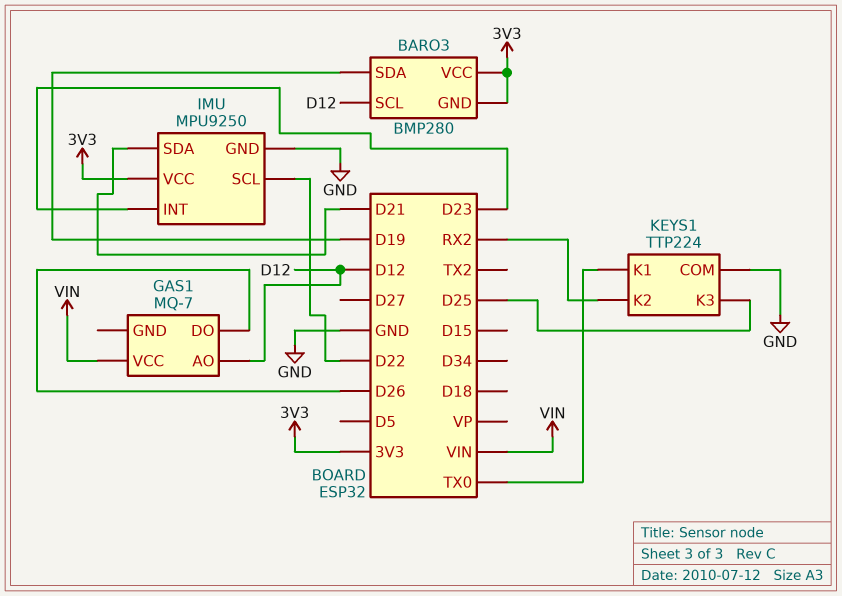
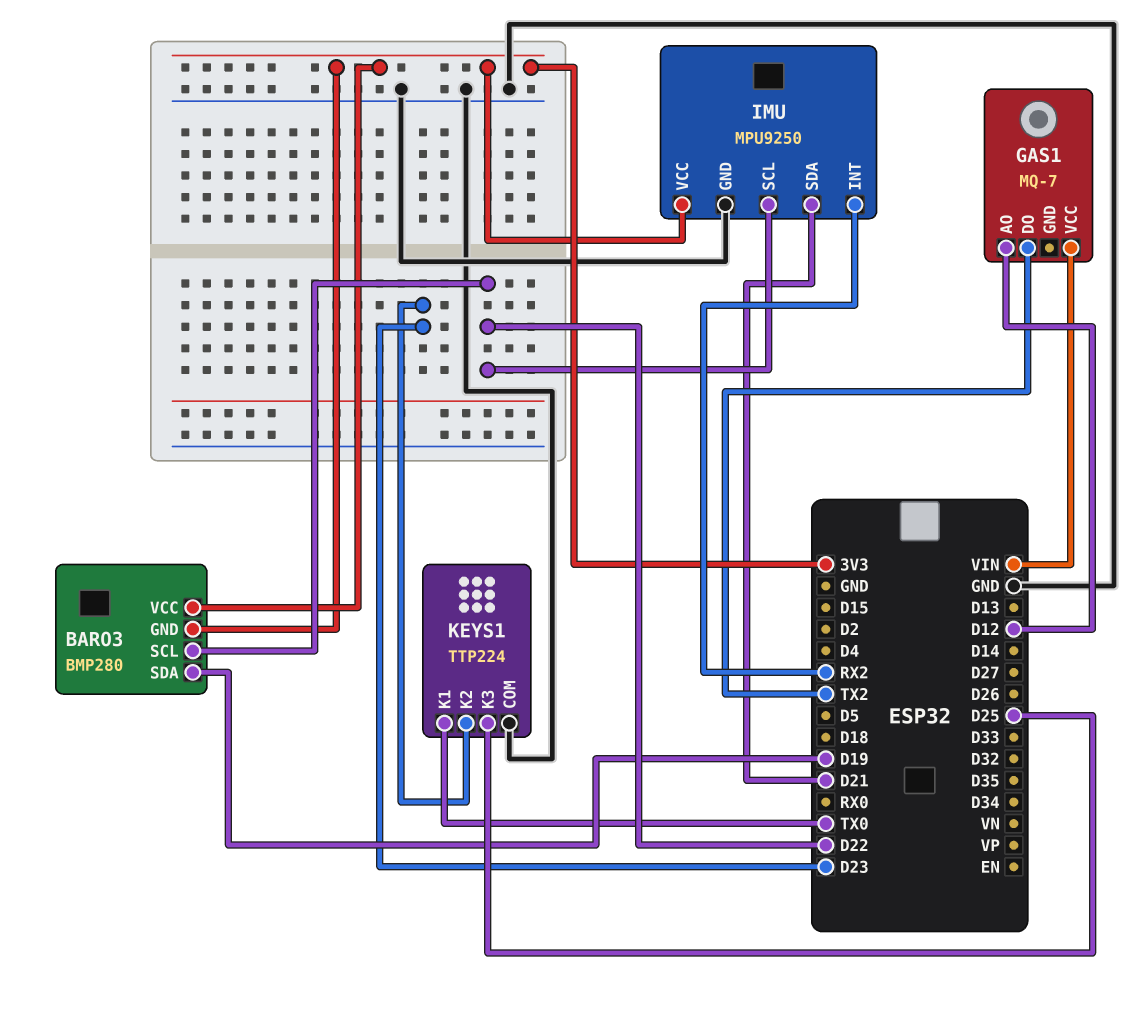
BARO3 pin SCL: D12 -> D22
GAS1 pin DO: D26 -> TX2
IMU pin INT: D23 -> RX2
KEYS1 pin K2: RX2 -> D23

